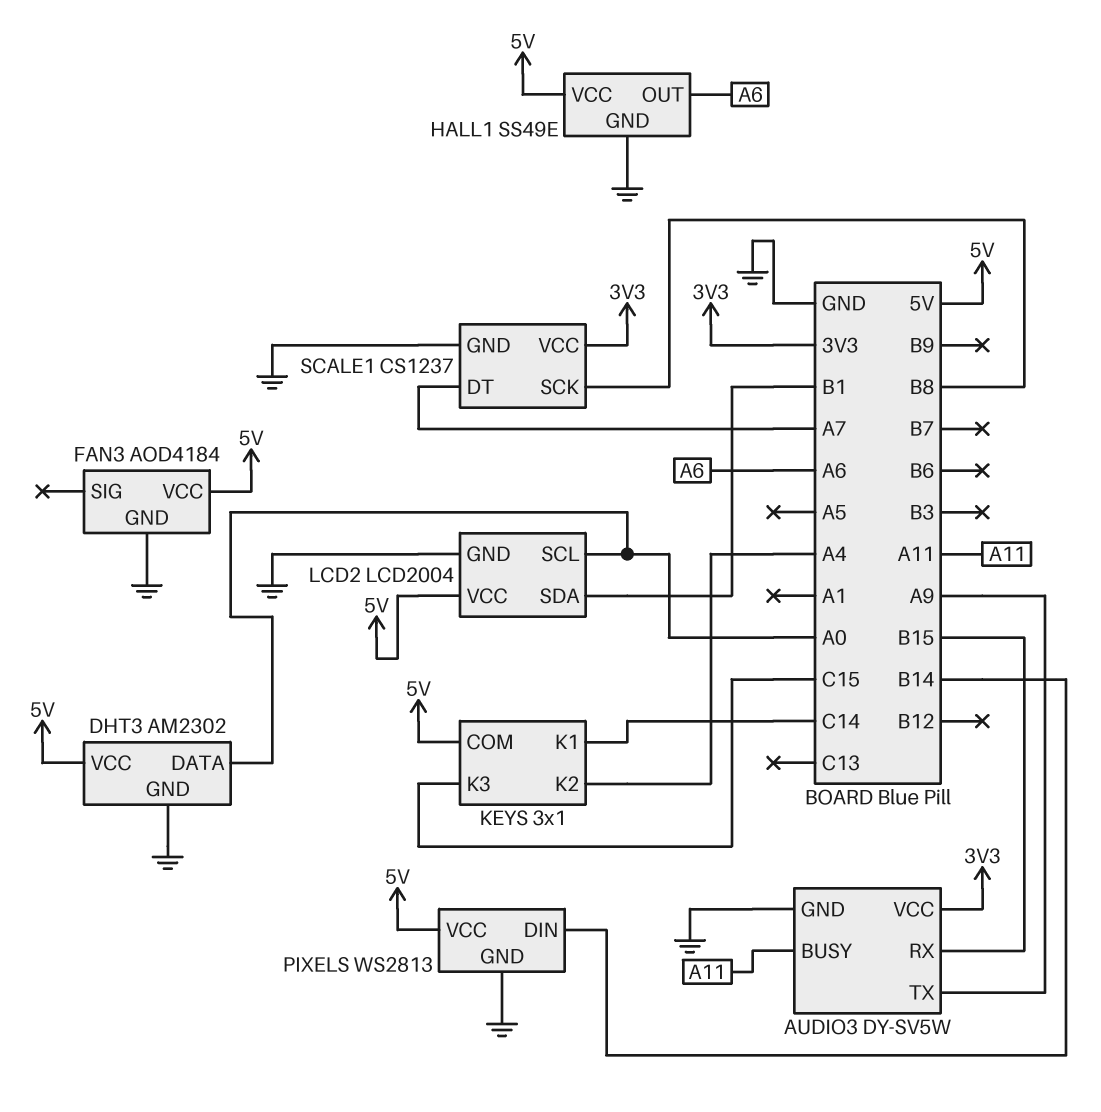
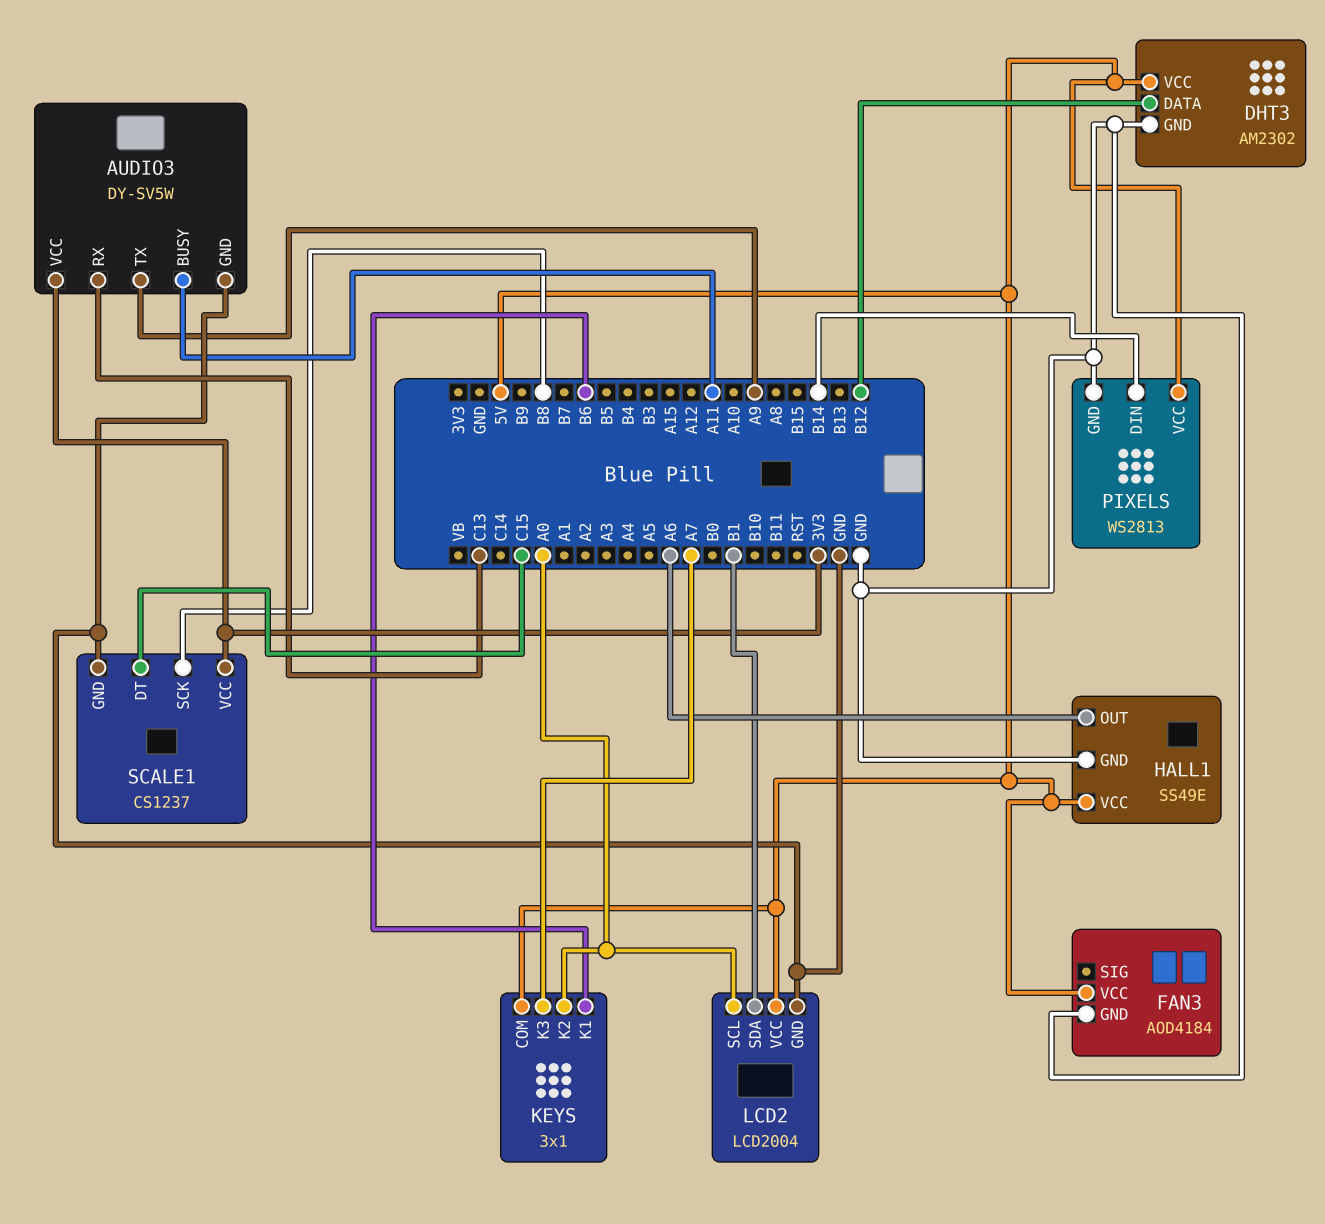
AUDIO3 pin RX: B15 -> C13
DHT3 pin DATA: A0 -> B12
KEYS pin K1: C14 -> B6
KEYS pin K2: A4 -> A0
KEYS pin K3: C15 -> A7
SCALE1 pin DT: A7 -> C15

